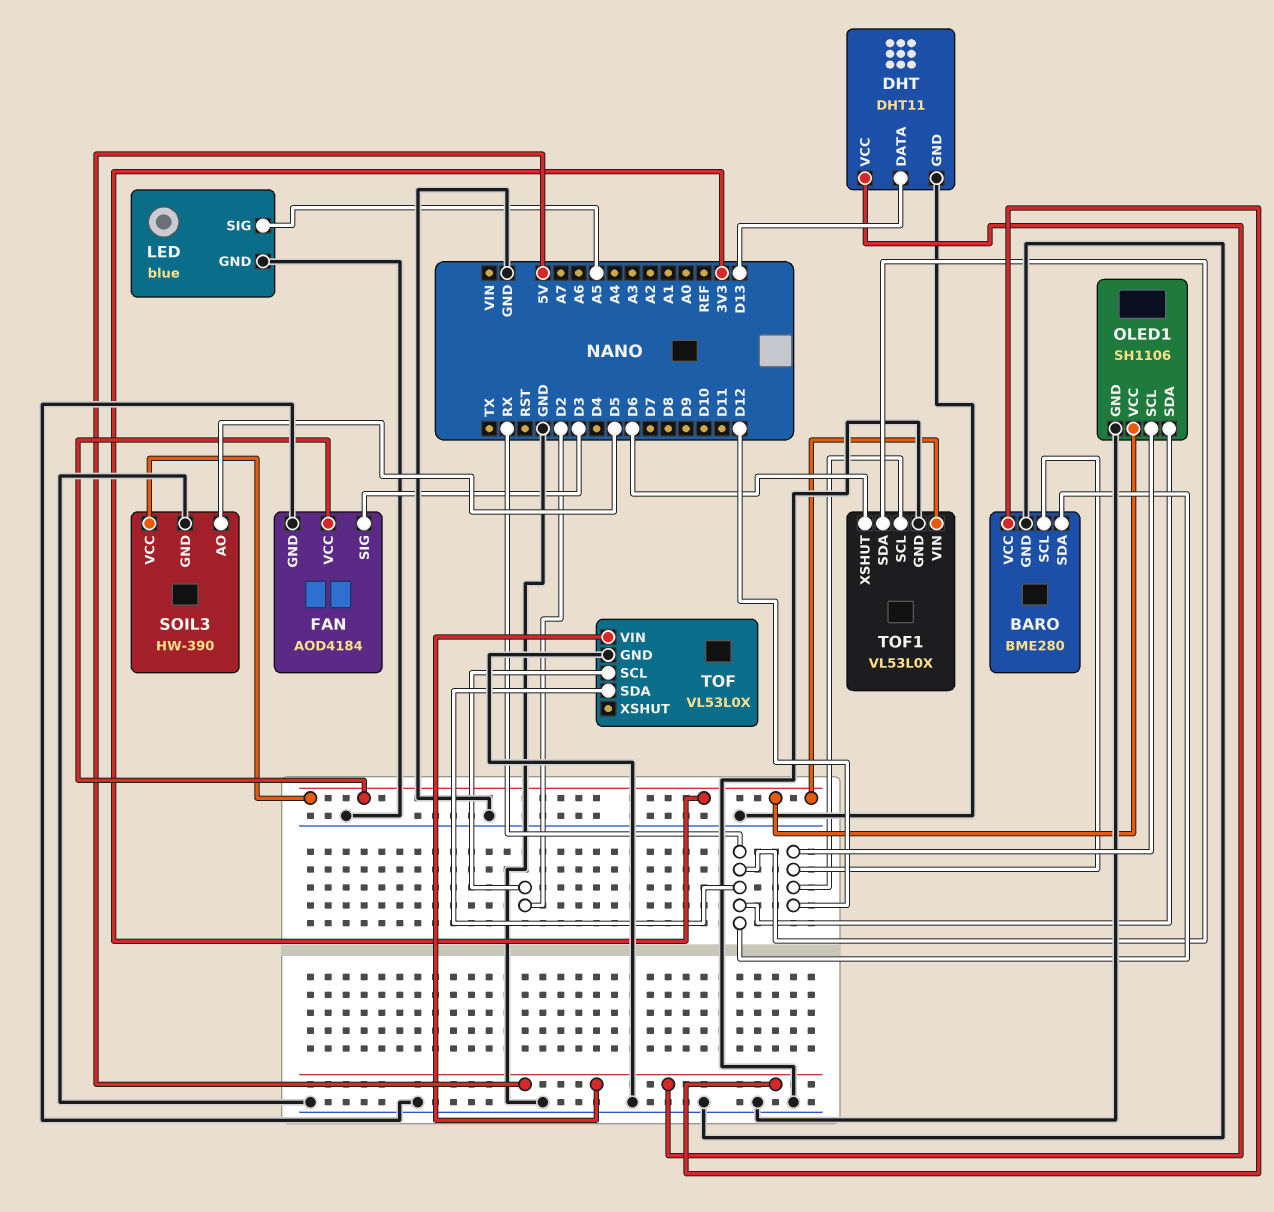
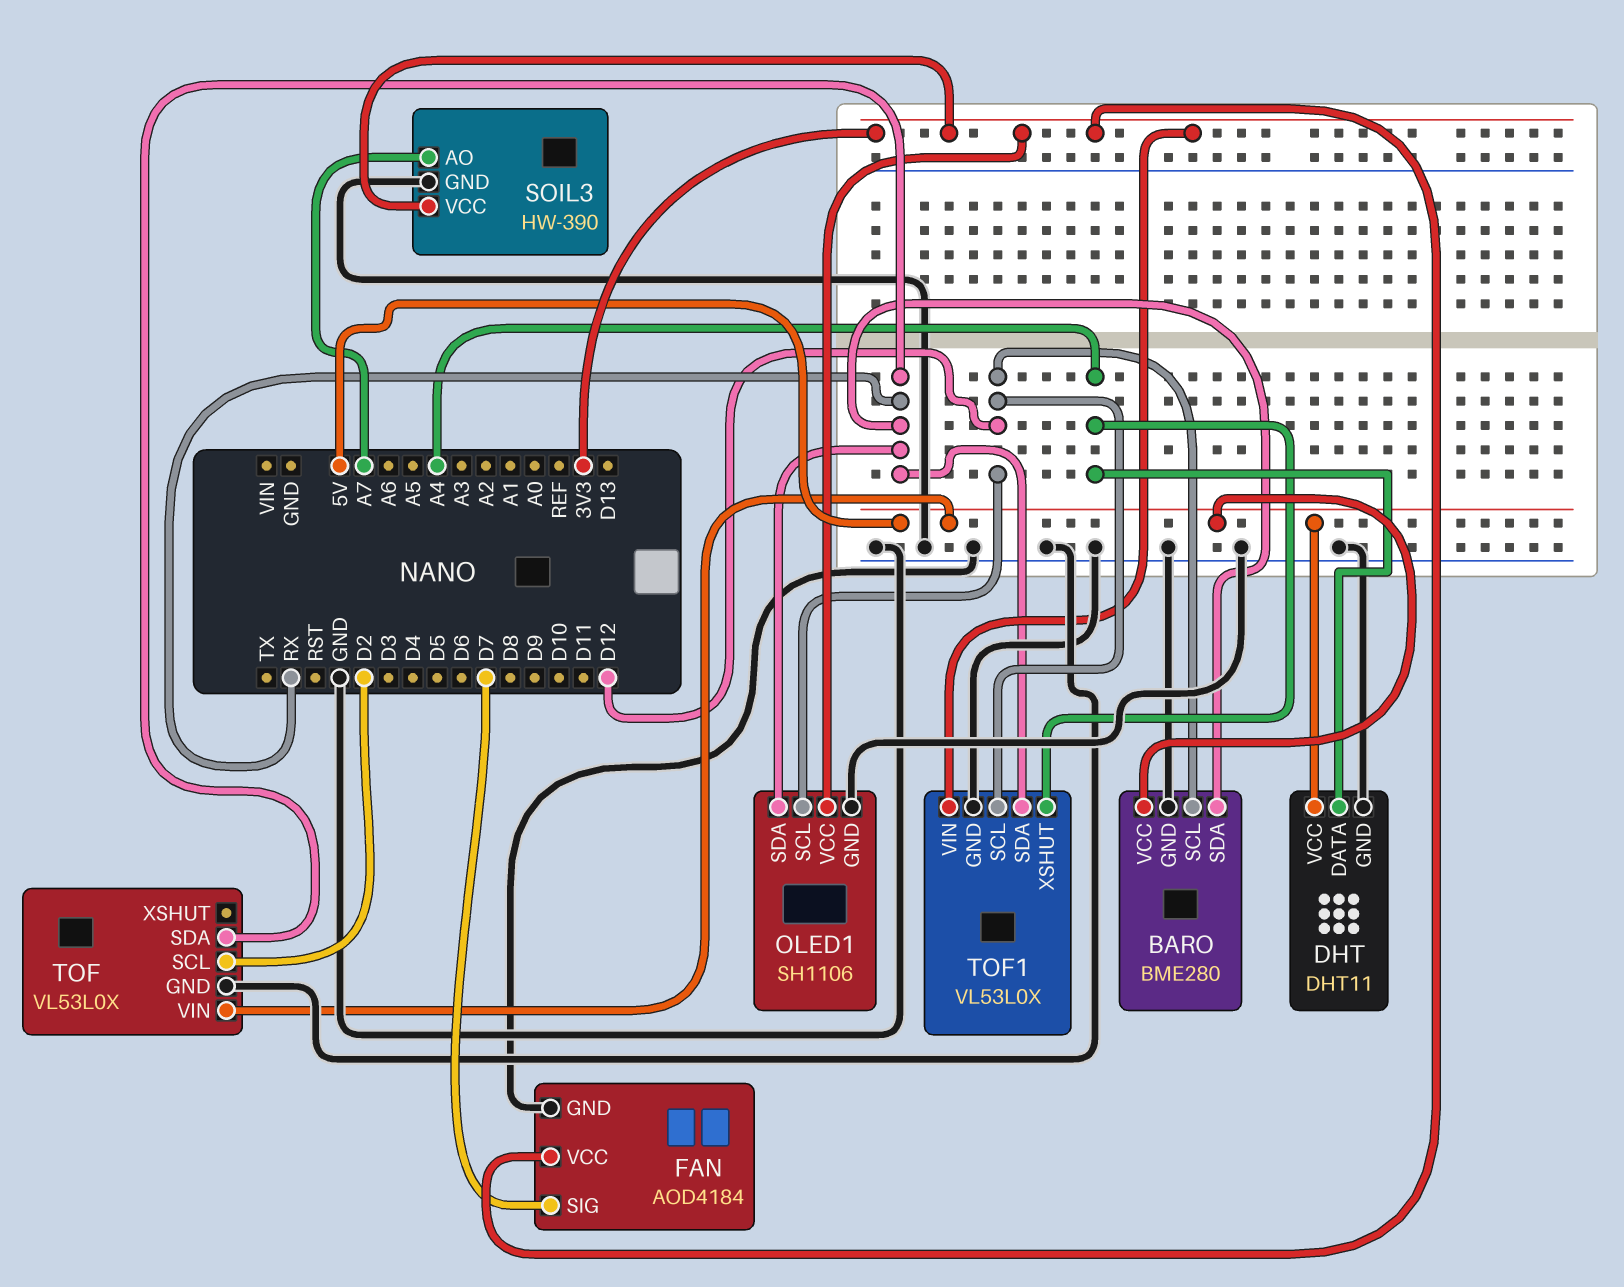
DHT pin DATA: D13 -> A4
FAN pin SIG: D3 -> D7
LED: blue -> none
LED pin GND: GND -> none
LED pin SIG: A5 -> none
SOIL3 pin AO: D5 -> A7
TOF1 pin XSHUT: D6 -> A4

